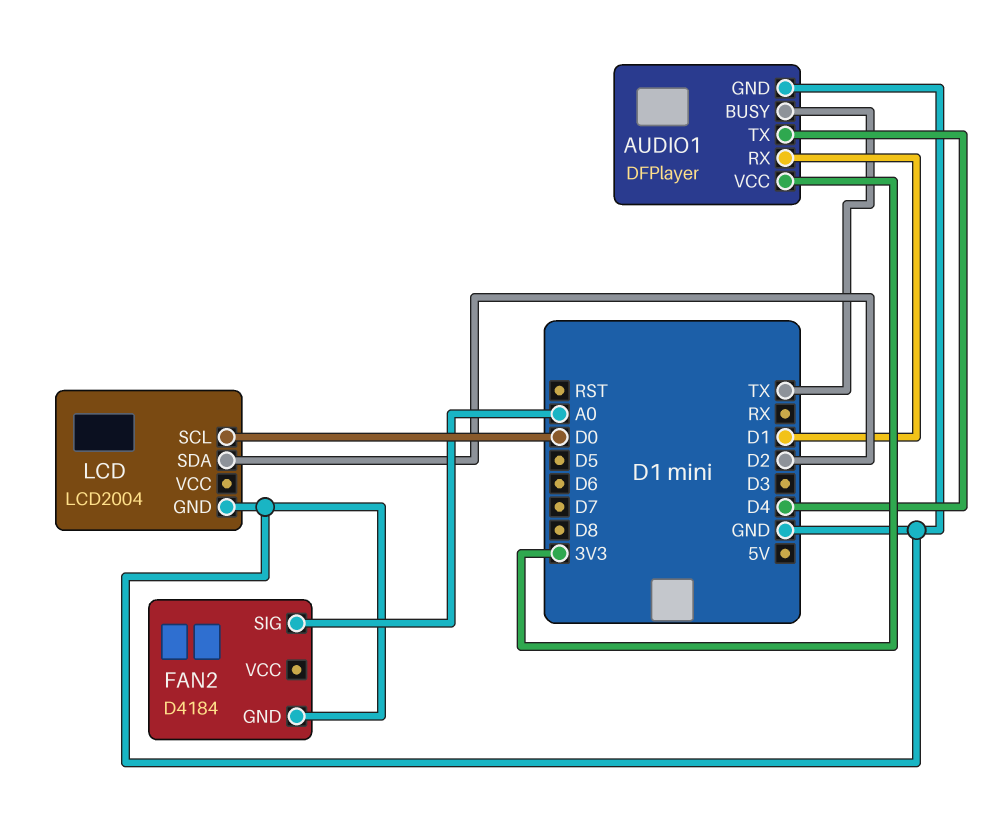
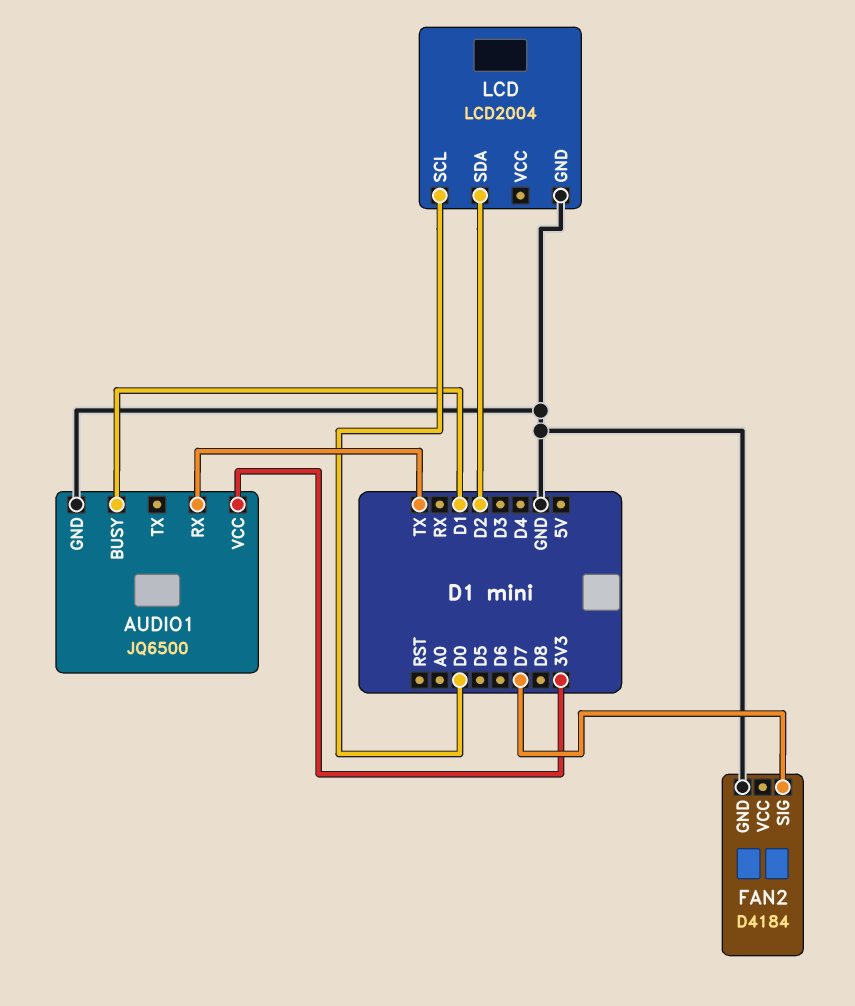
AUDIO1: DFPlayer -> JQ6500
AUDIO1 pin BUSY: TX -> D1
AUDIO1 pin RX: D1 -> TX
AUDIO1 pin TX: D4 -> none
FAN2 pin SIG: A0 -> D7

